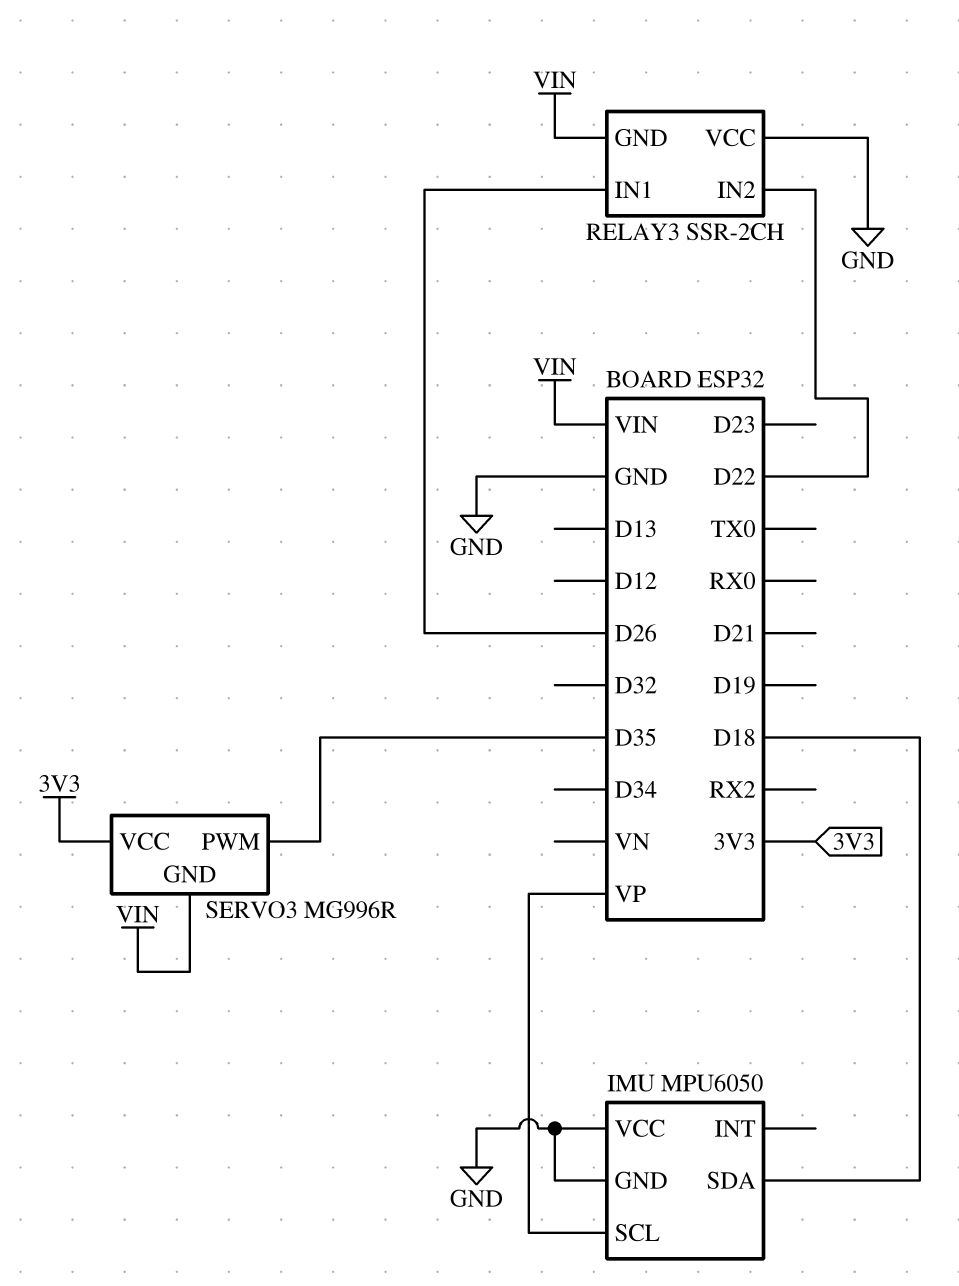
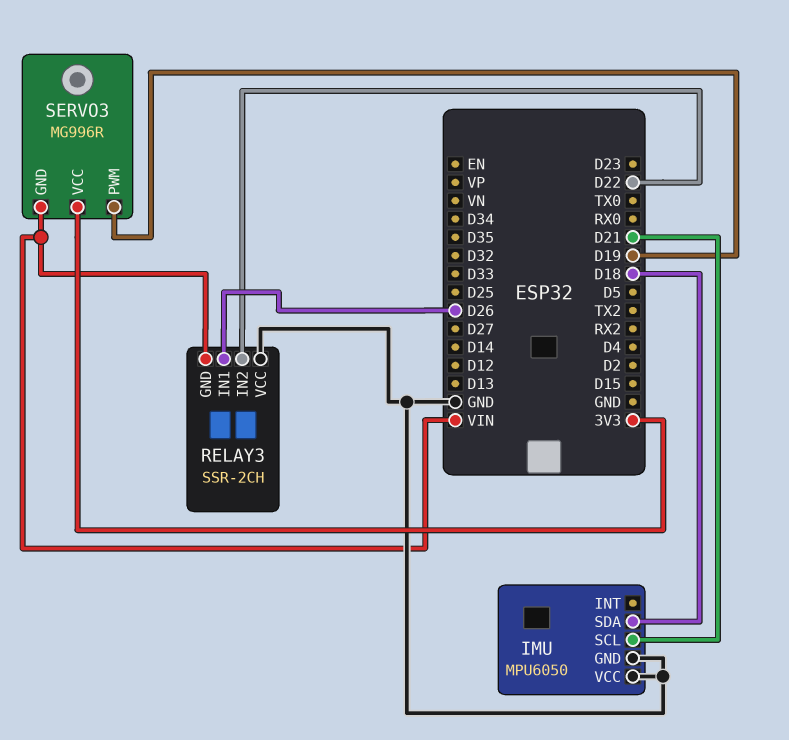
IMU pin SCL: VP -> D21
SERVO3 pin PWM: D35 -> D19

